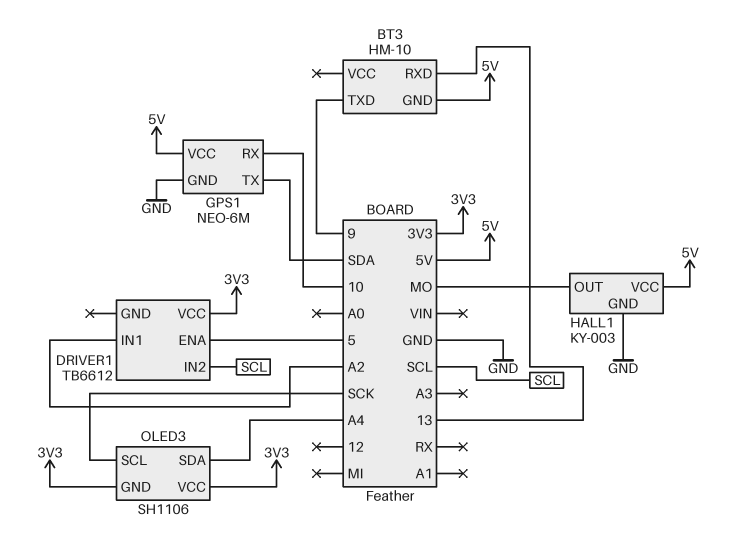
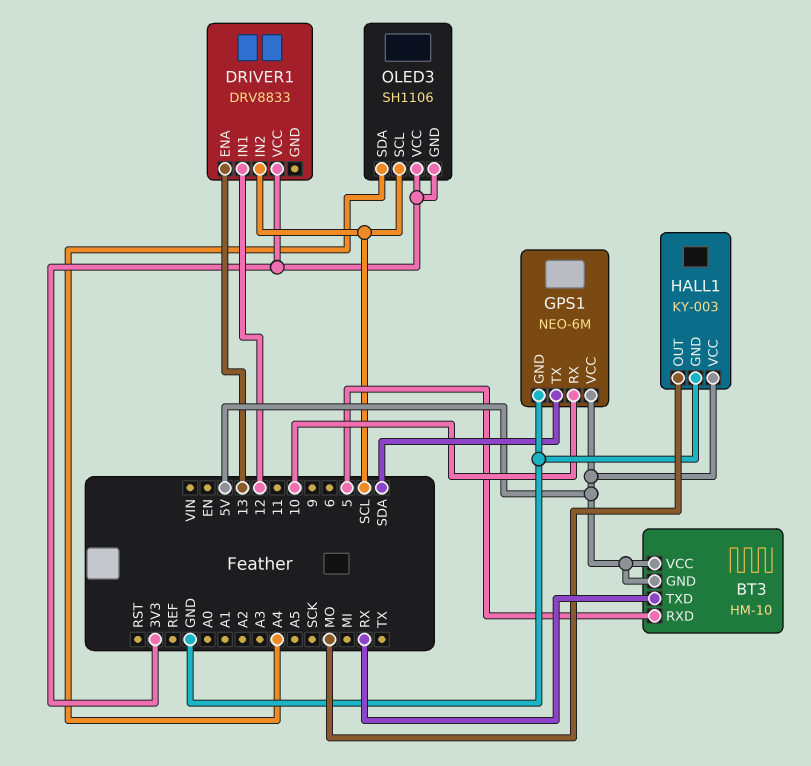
BT3 pin RXD: 13 -> 5
BT3 pin TXD: 9 -> RX
BT3 pin VCC: none -> 5V
DRIVER1: TB6612 -> DRV8833
DRIVER1 pin ENA: 5 -> 13
DRIVER1 pin IN1: A2 -> 12
OLED3 pin SCL: SCK -> SCL

